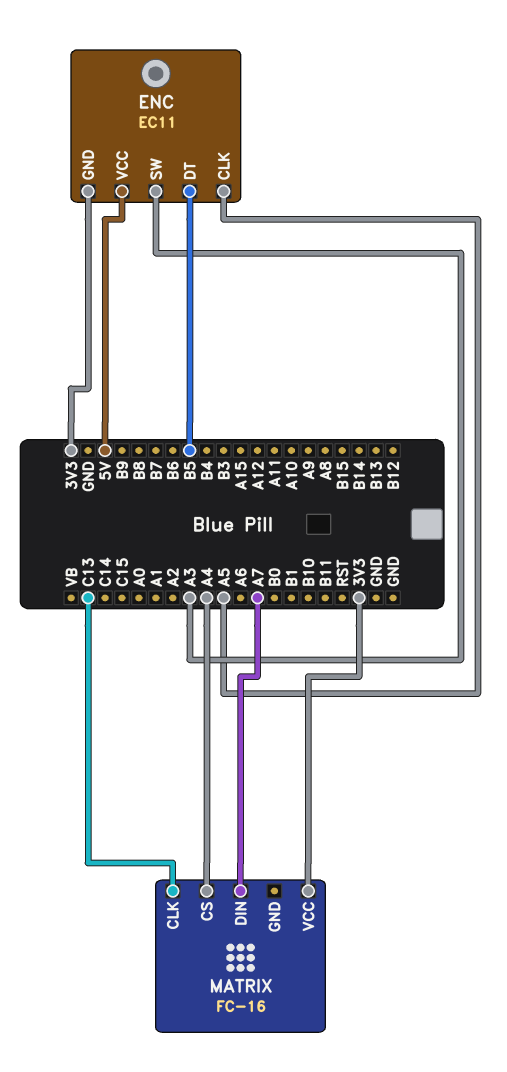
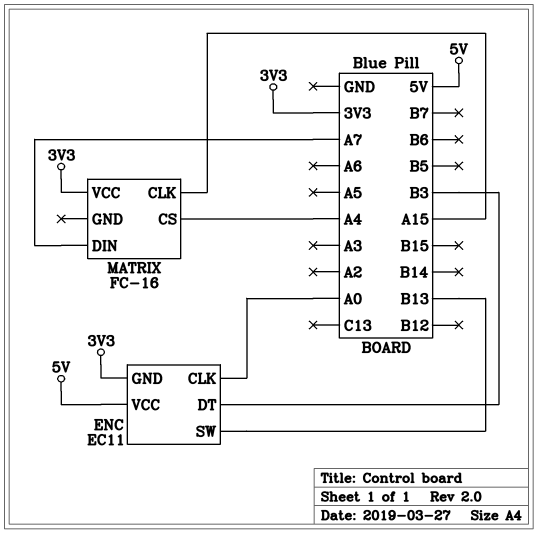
ENC pin CLK: A5 -> A0
ENC pin DT: B5 -> B3
ENC pin SW: A3 -> B13
MATRIX pin CLK: C13 -> A15

